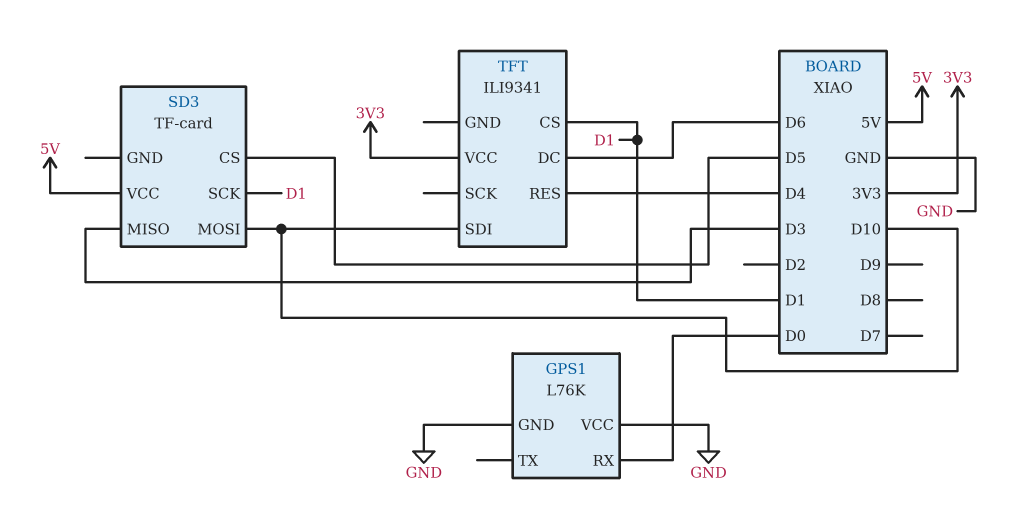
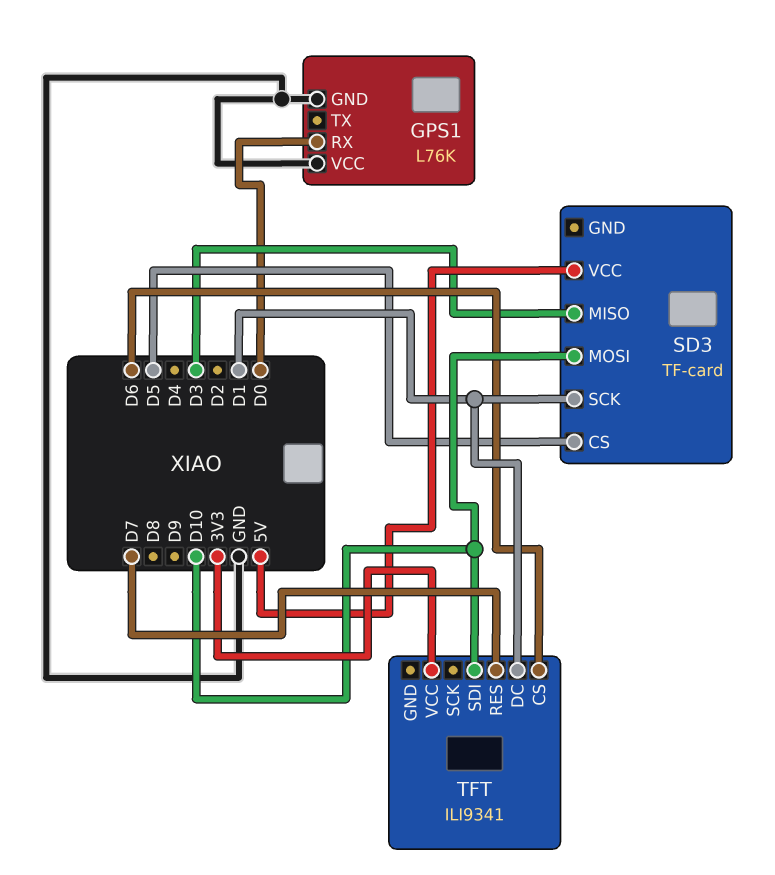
TFT pin CS: D1 -> D6
TFT pin DC: D6 -> D1
TFT pin RES: D4 -> D7

